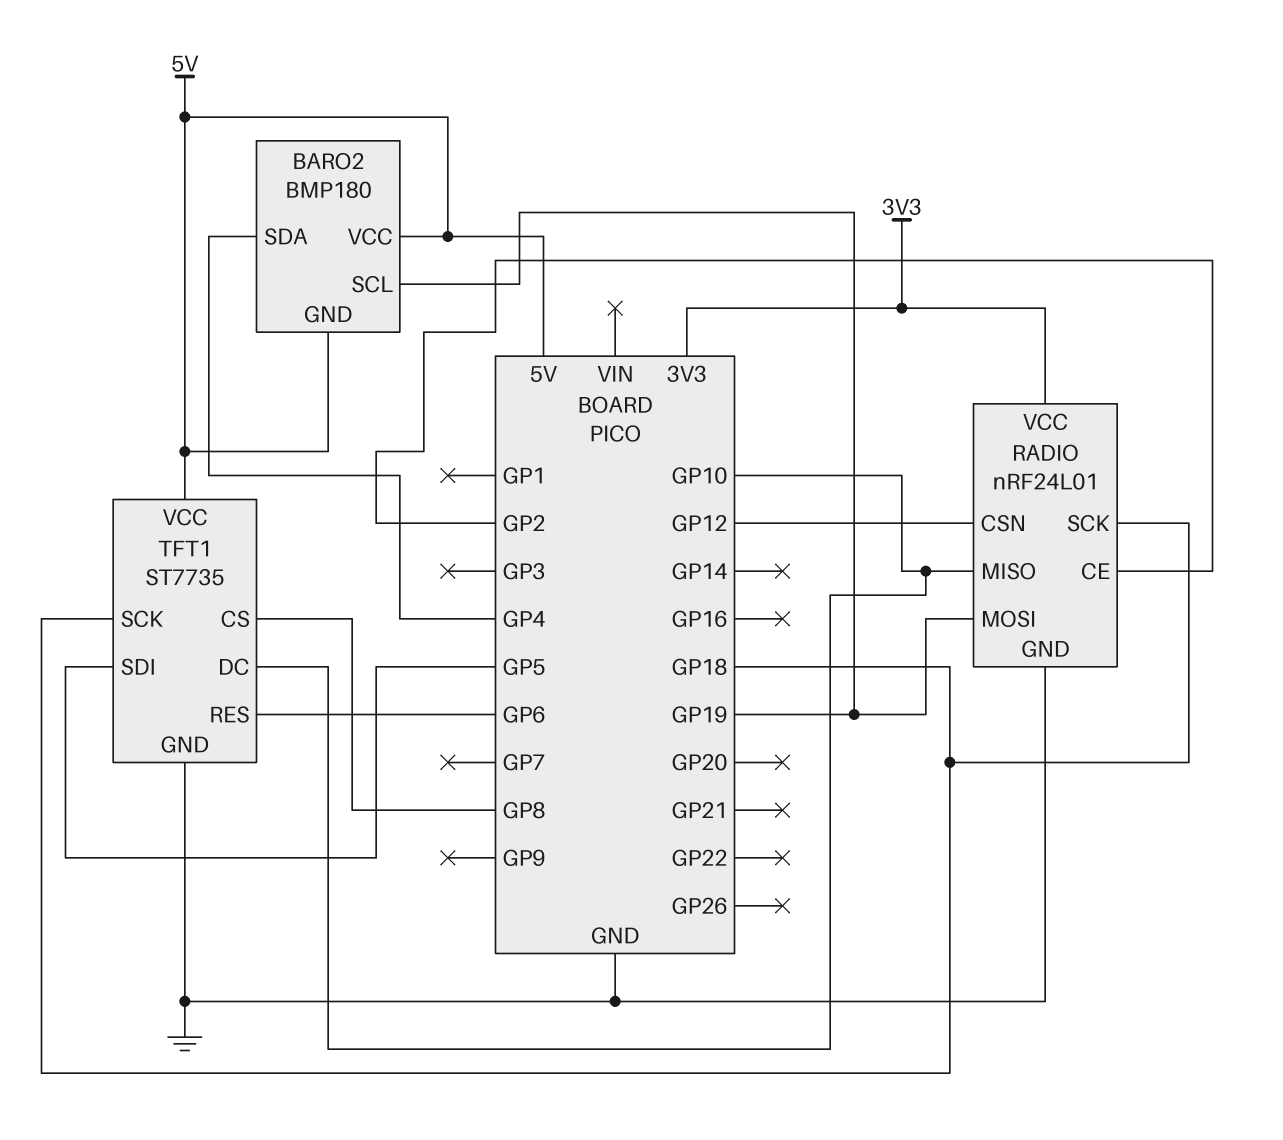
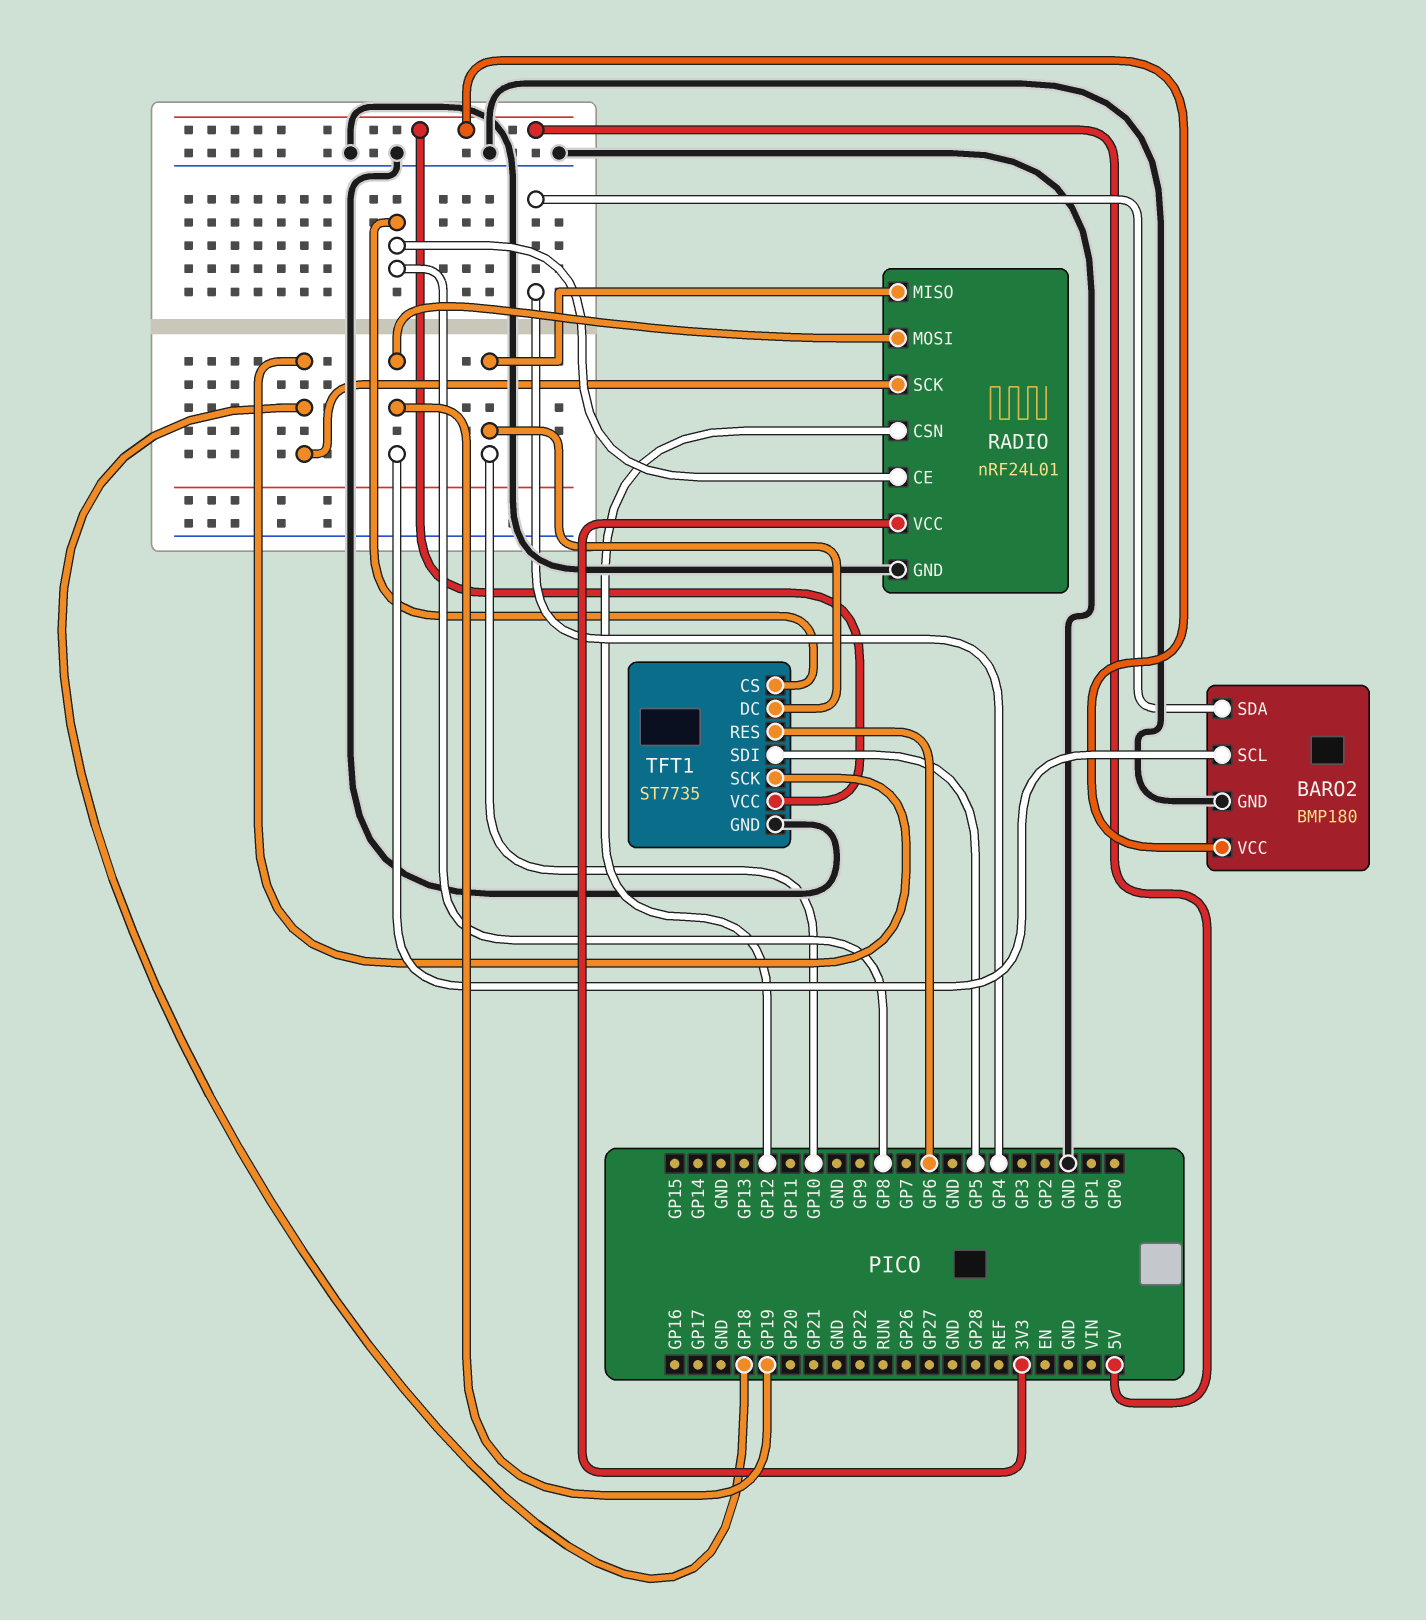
BARO2 pin GND: 5V -> GND
RADIO pin CE: GP2 -> GP8

